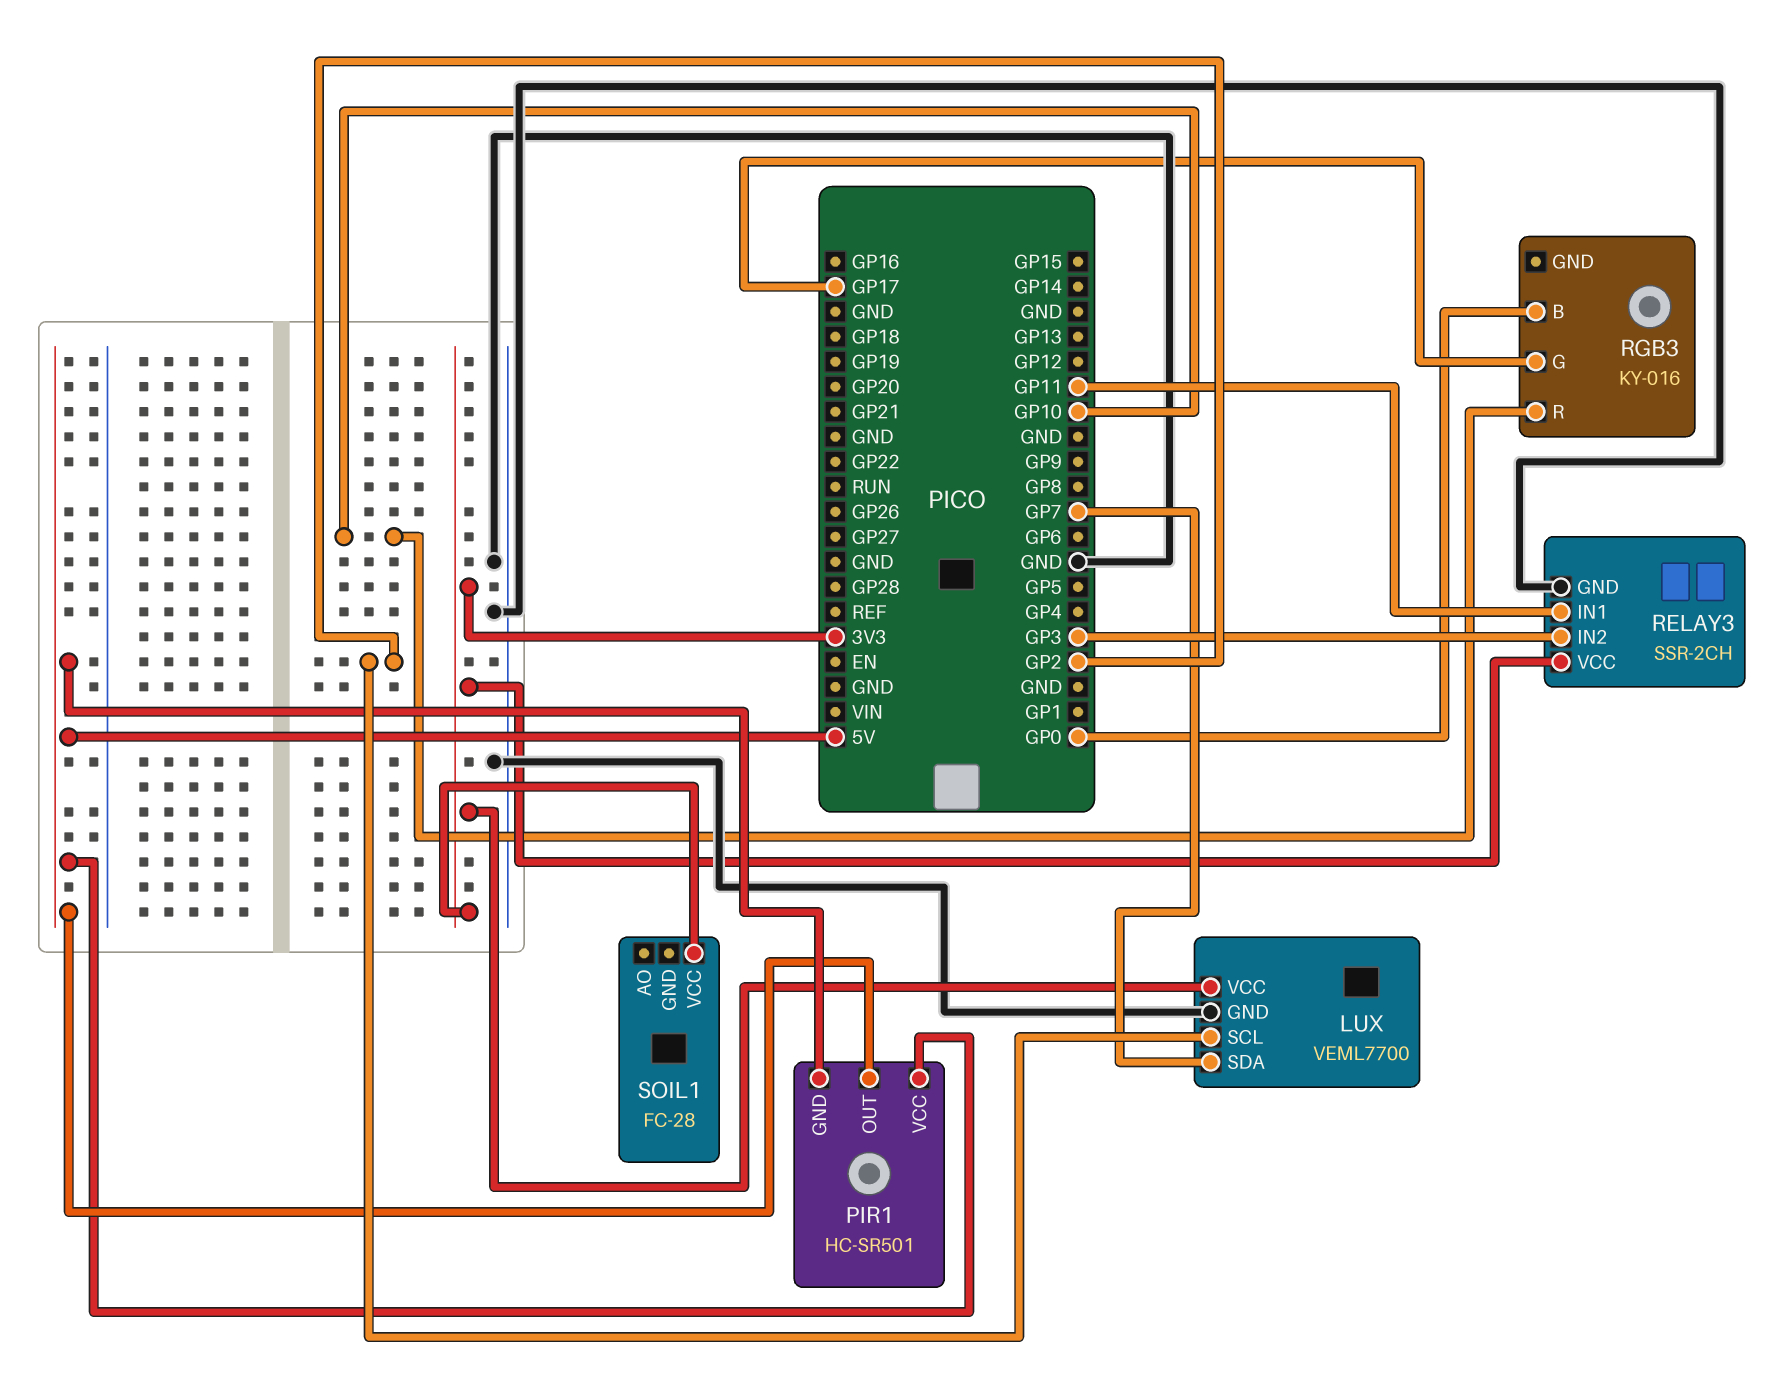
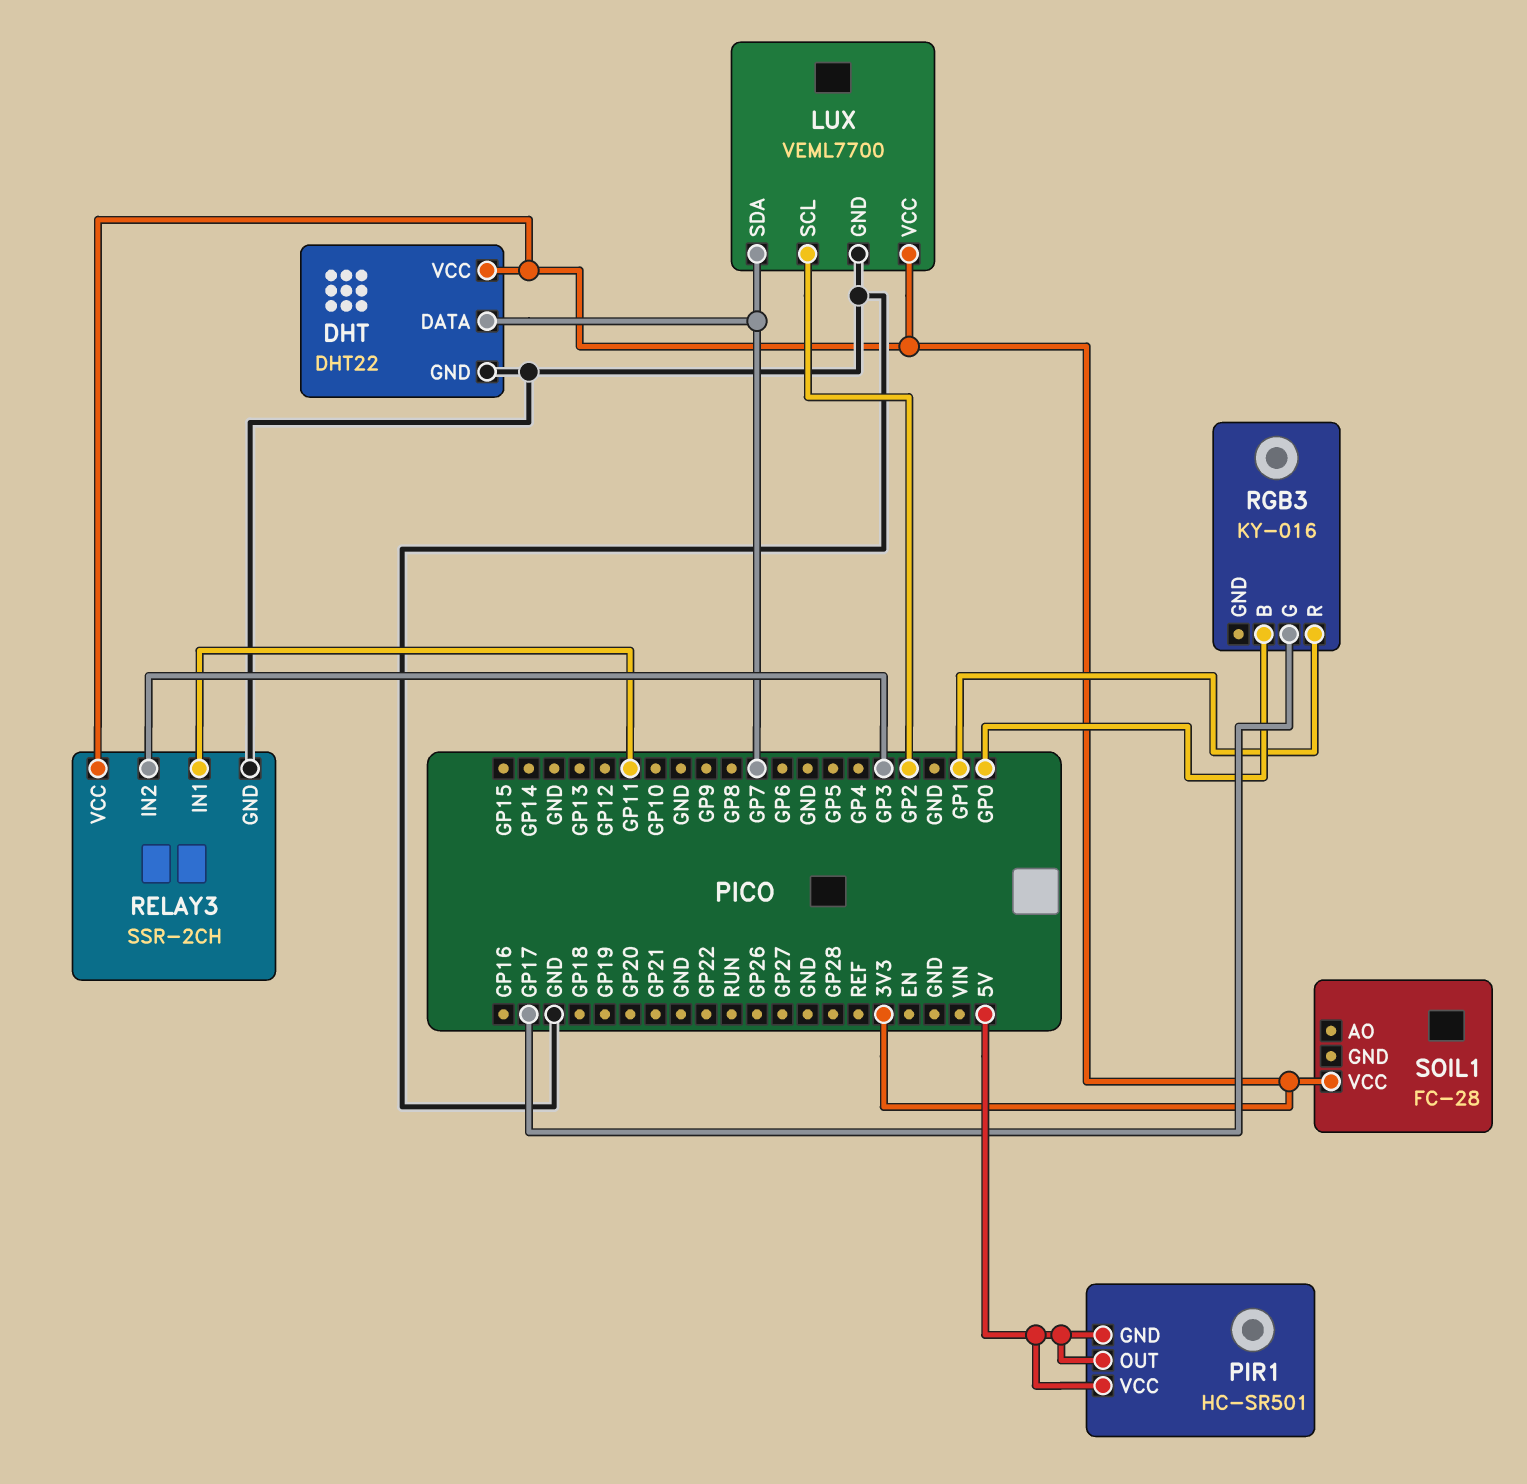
DHT: none -> DHT22
DHT pin DATA: none -> GP7
DHT pin GND: none -> GND
DHT pin VCC: none -> 3V3
RGB3 pin R: GP10 -> GP1

